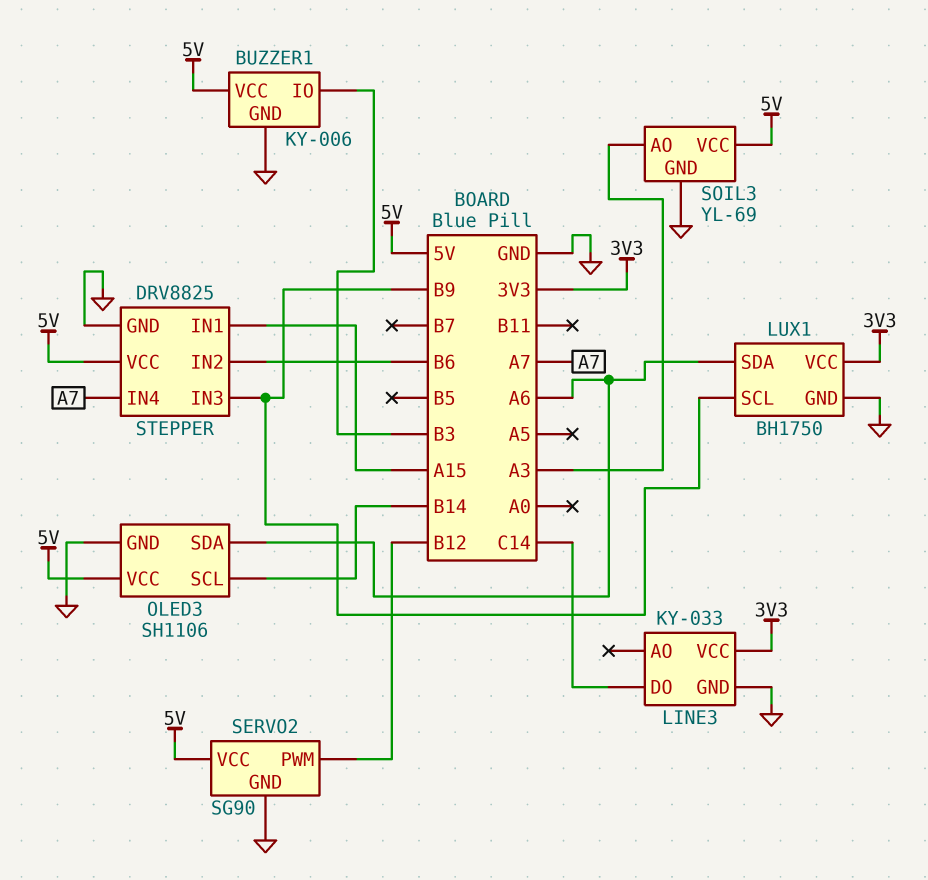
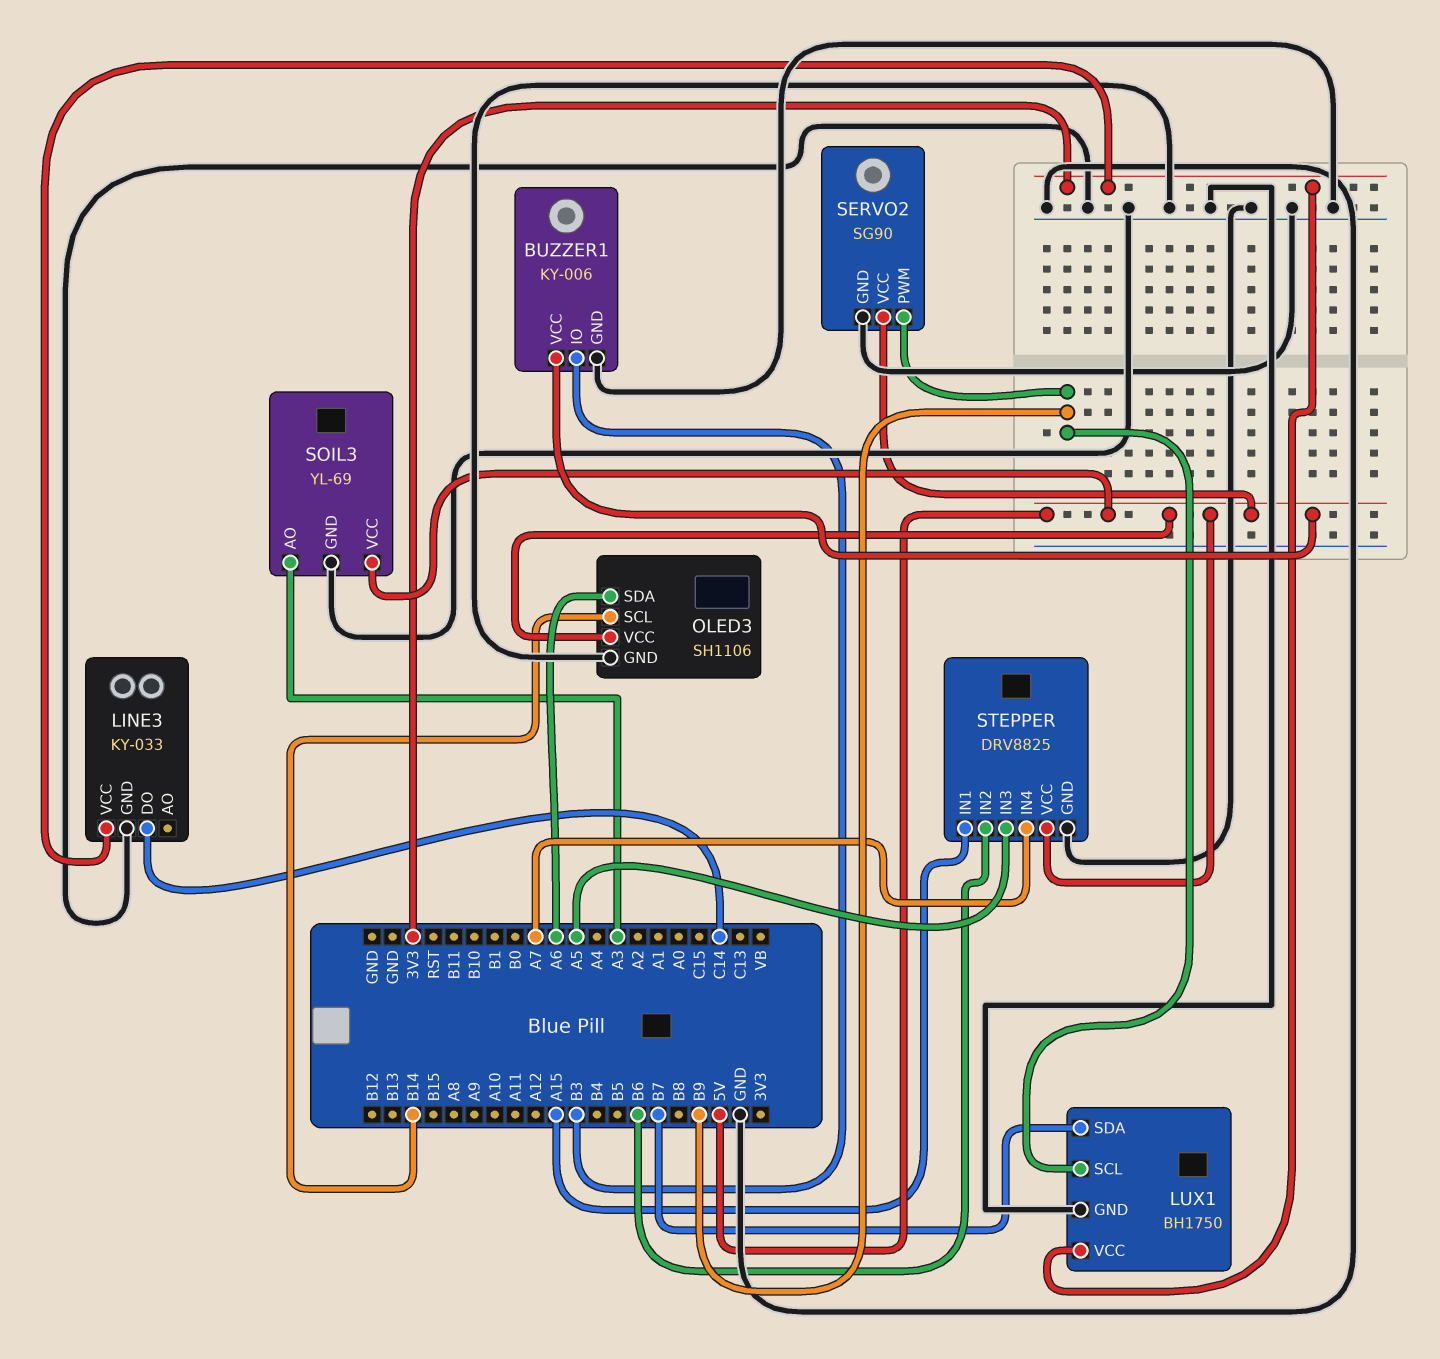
LUX1 pin SDA: A6 -> B7
SERVO2 pin PWM: B12 -> B9
STEPPER pin IN3: B9 -> A5

